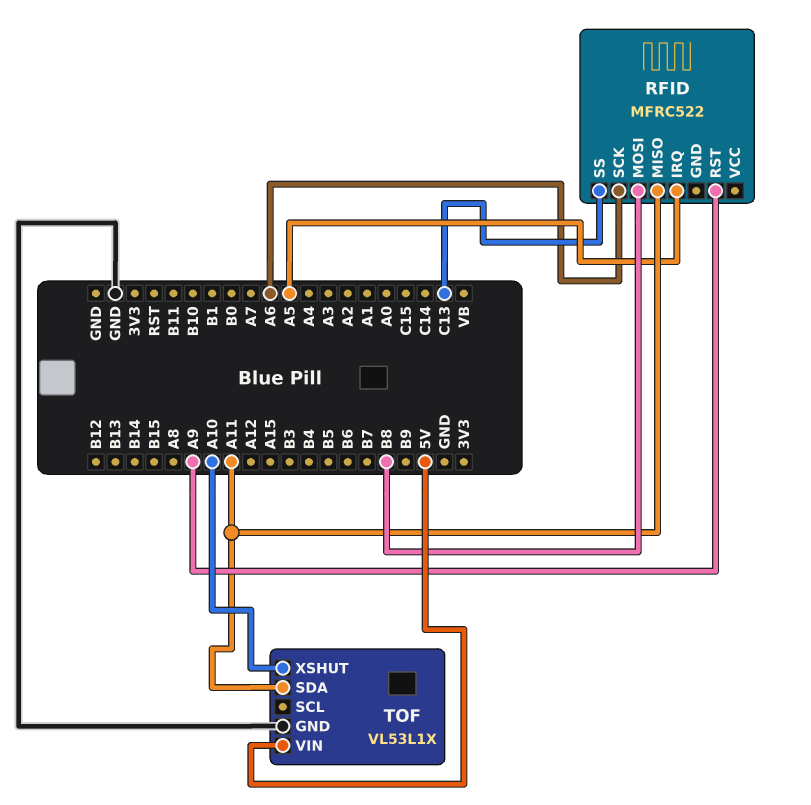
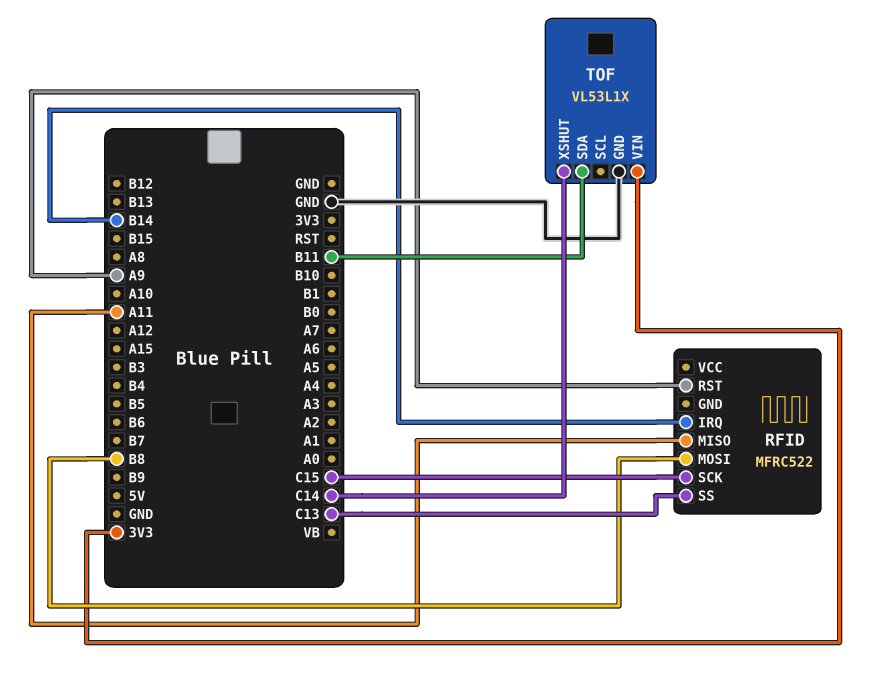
RFID pin IRQ: A5 -> B14
RFID pin SCK: A6 -> C15
TOF pin SDA: A11 -> B11
TOF pin VIN: 5V -> 3V3
TOF pin XSHUT: A10 -> C14

